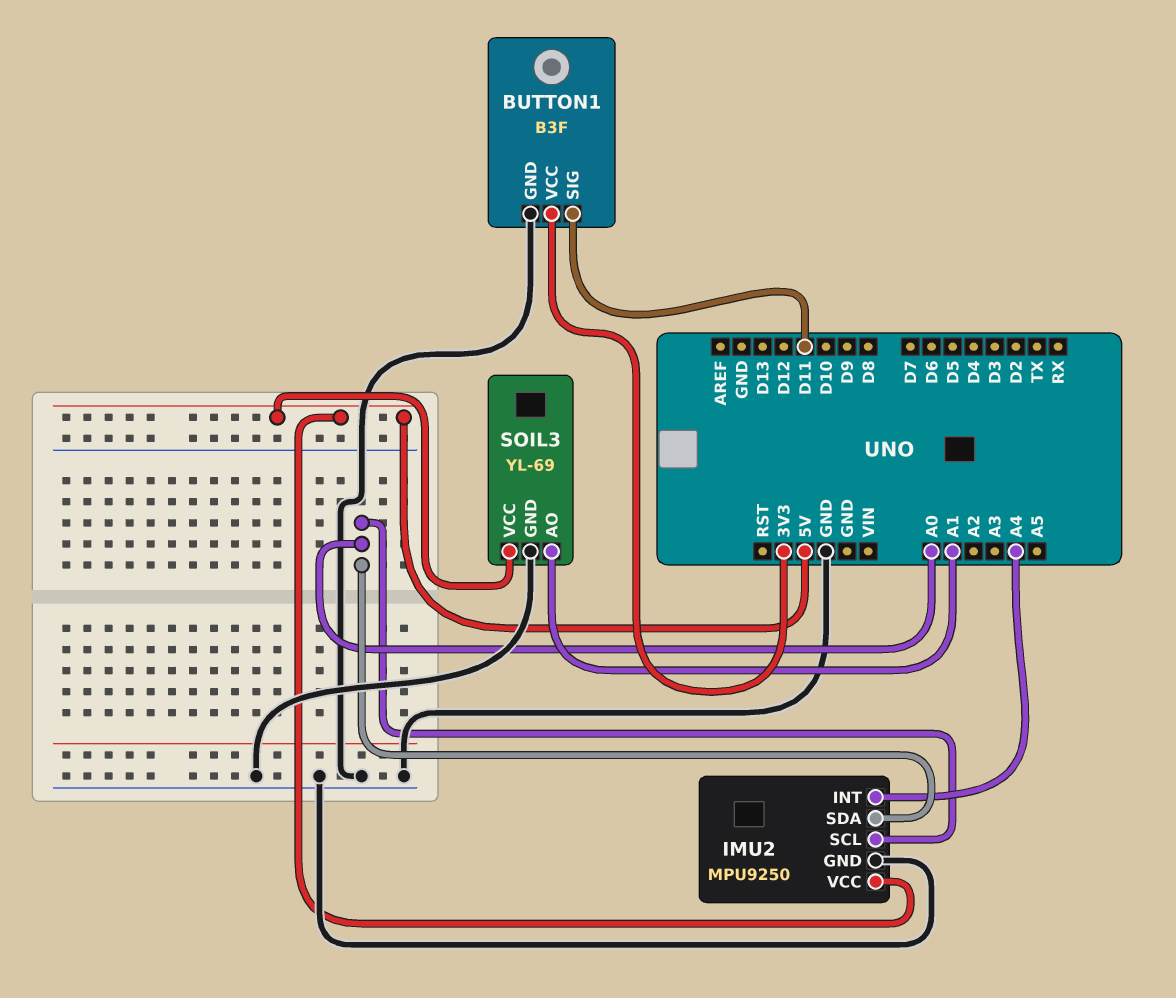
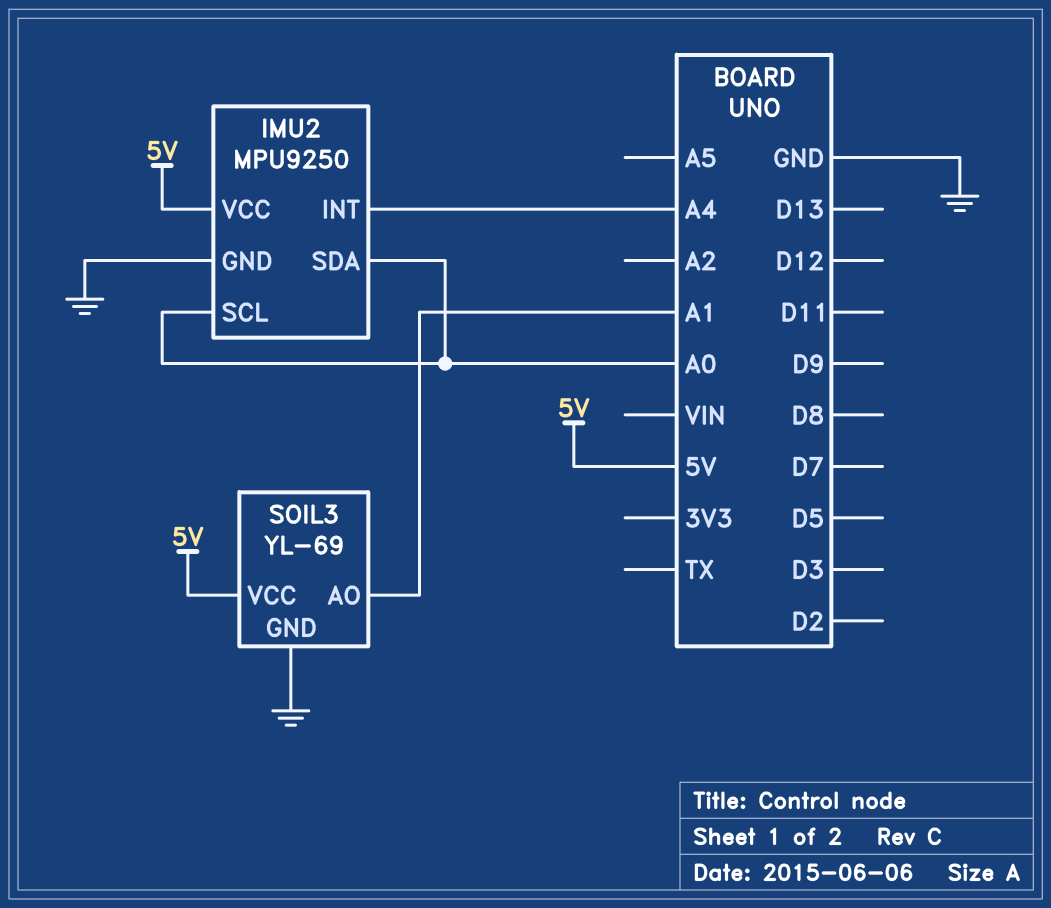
BUTTON1: B3F -> none
BUTTON1 pin GND: GND -> none
BUTTON1 pin SIG: D11 -> none
BUTTON1 pin VCC: 3V3 -> none

